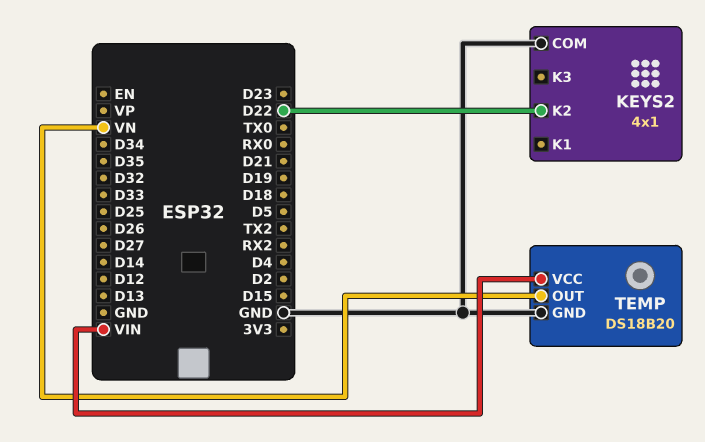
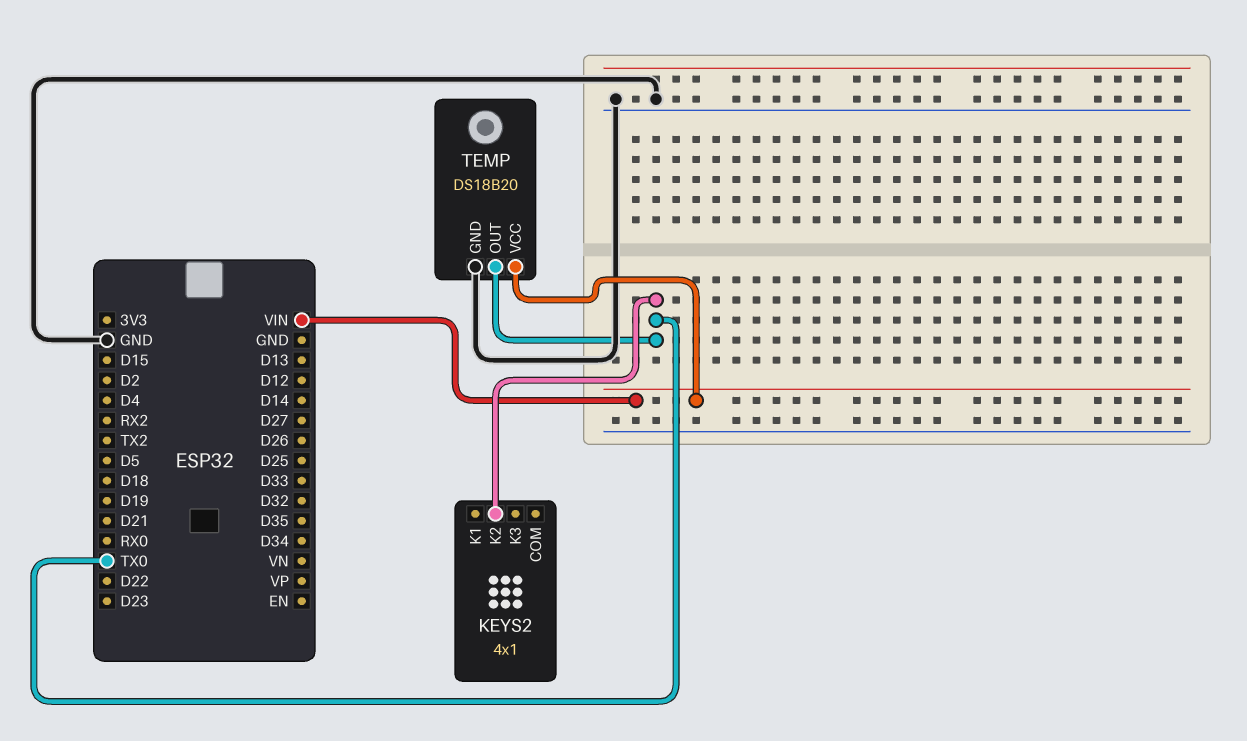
KEYS2 pin COM: GND -> none
KEYS2 pin K2: D22 -> TX0
TEMP pin OUT: VN -> TX0

